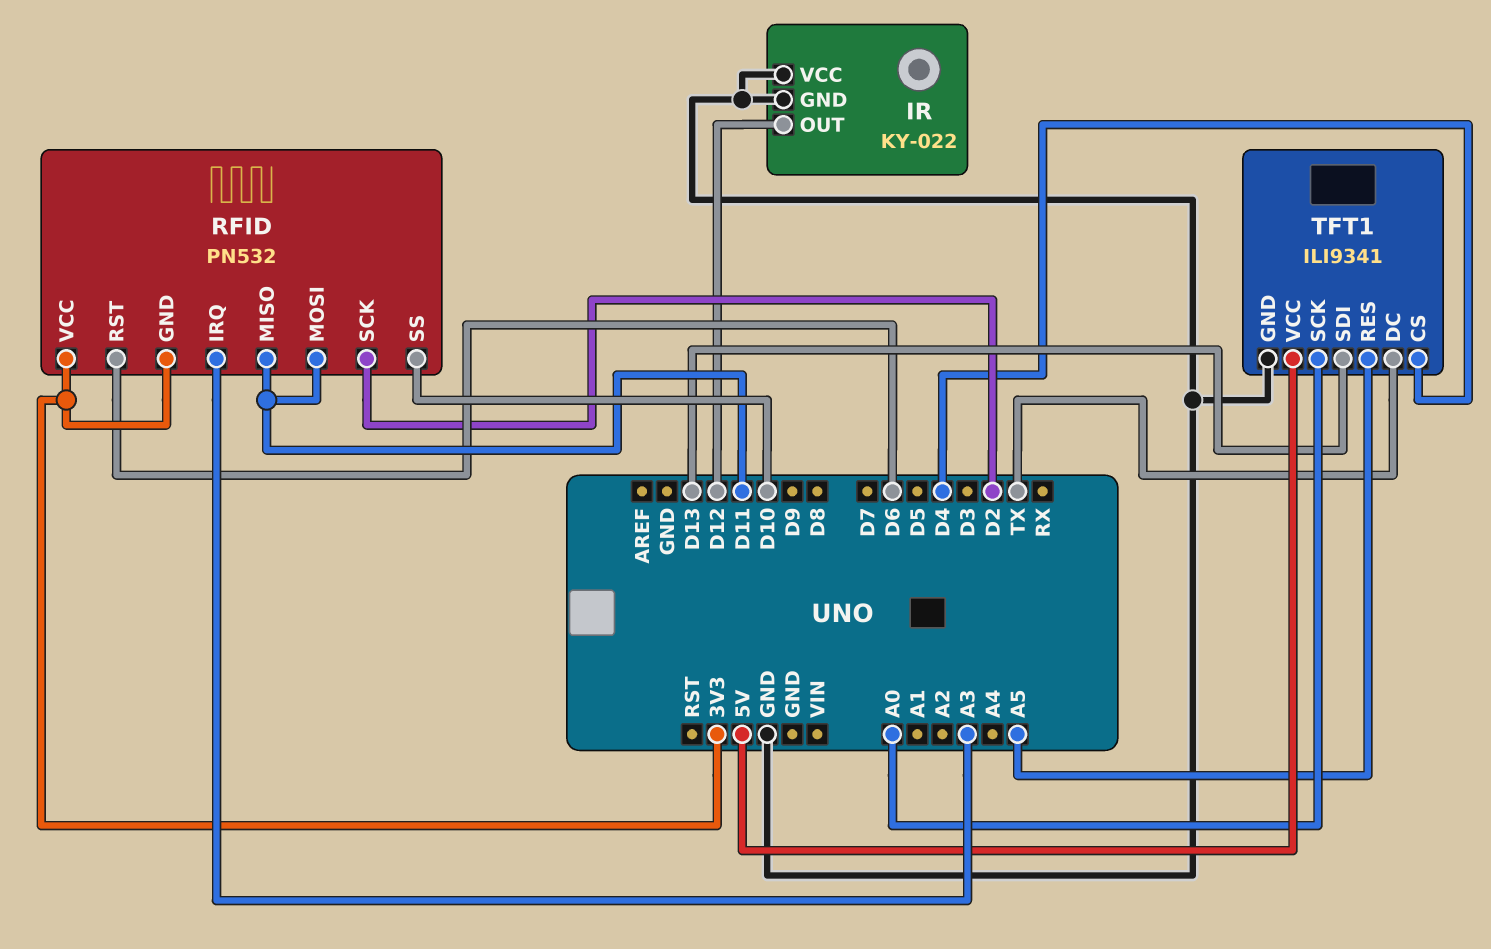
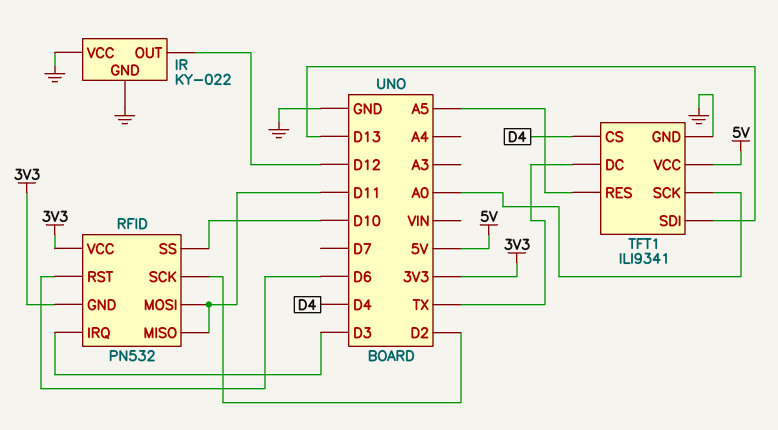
RFID pin IRQ: A3 -> D3

